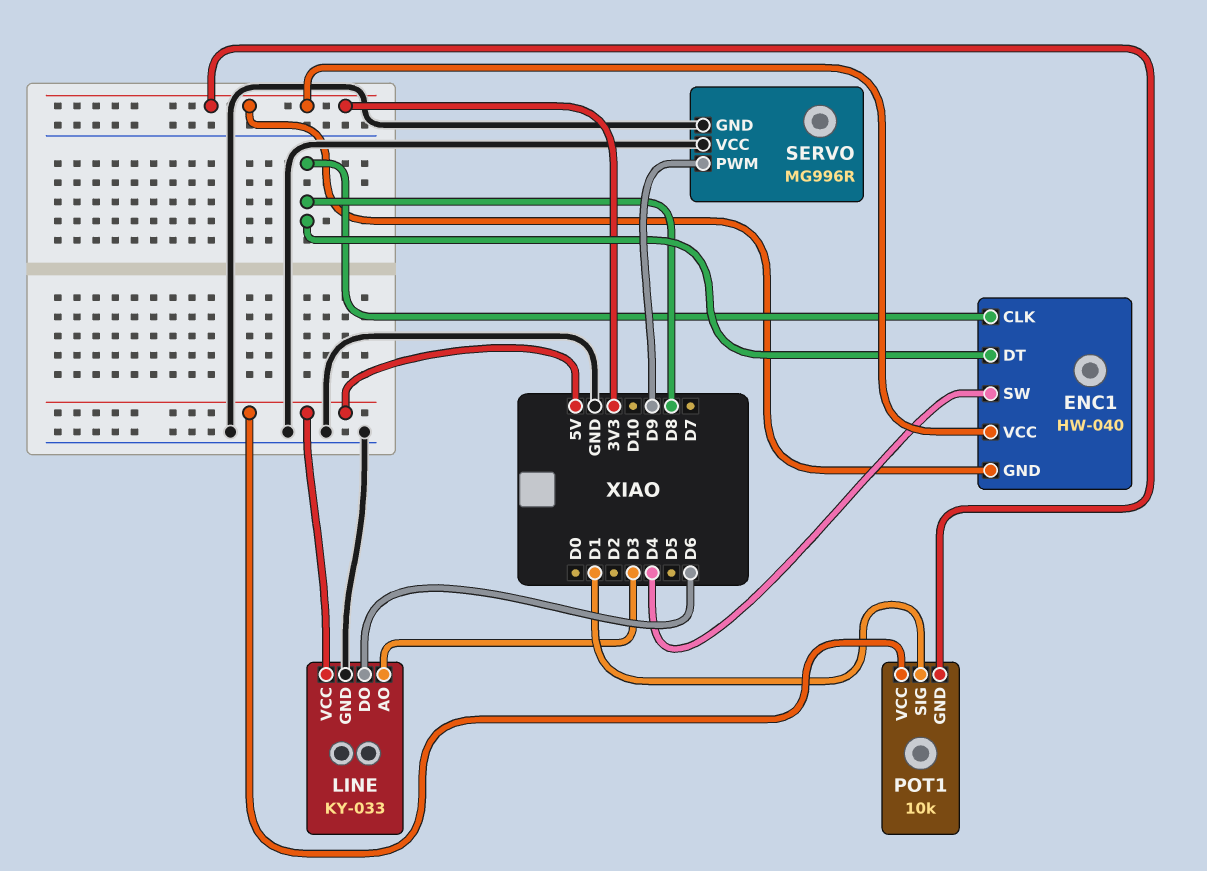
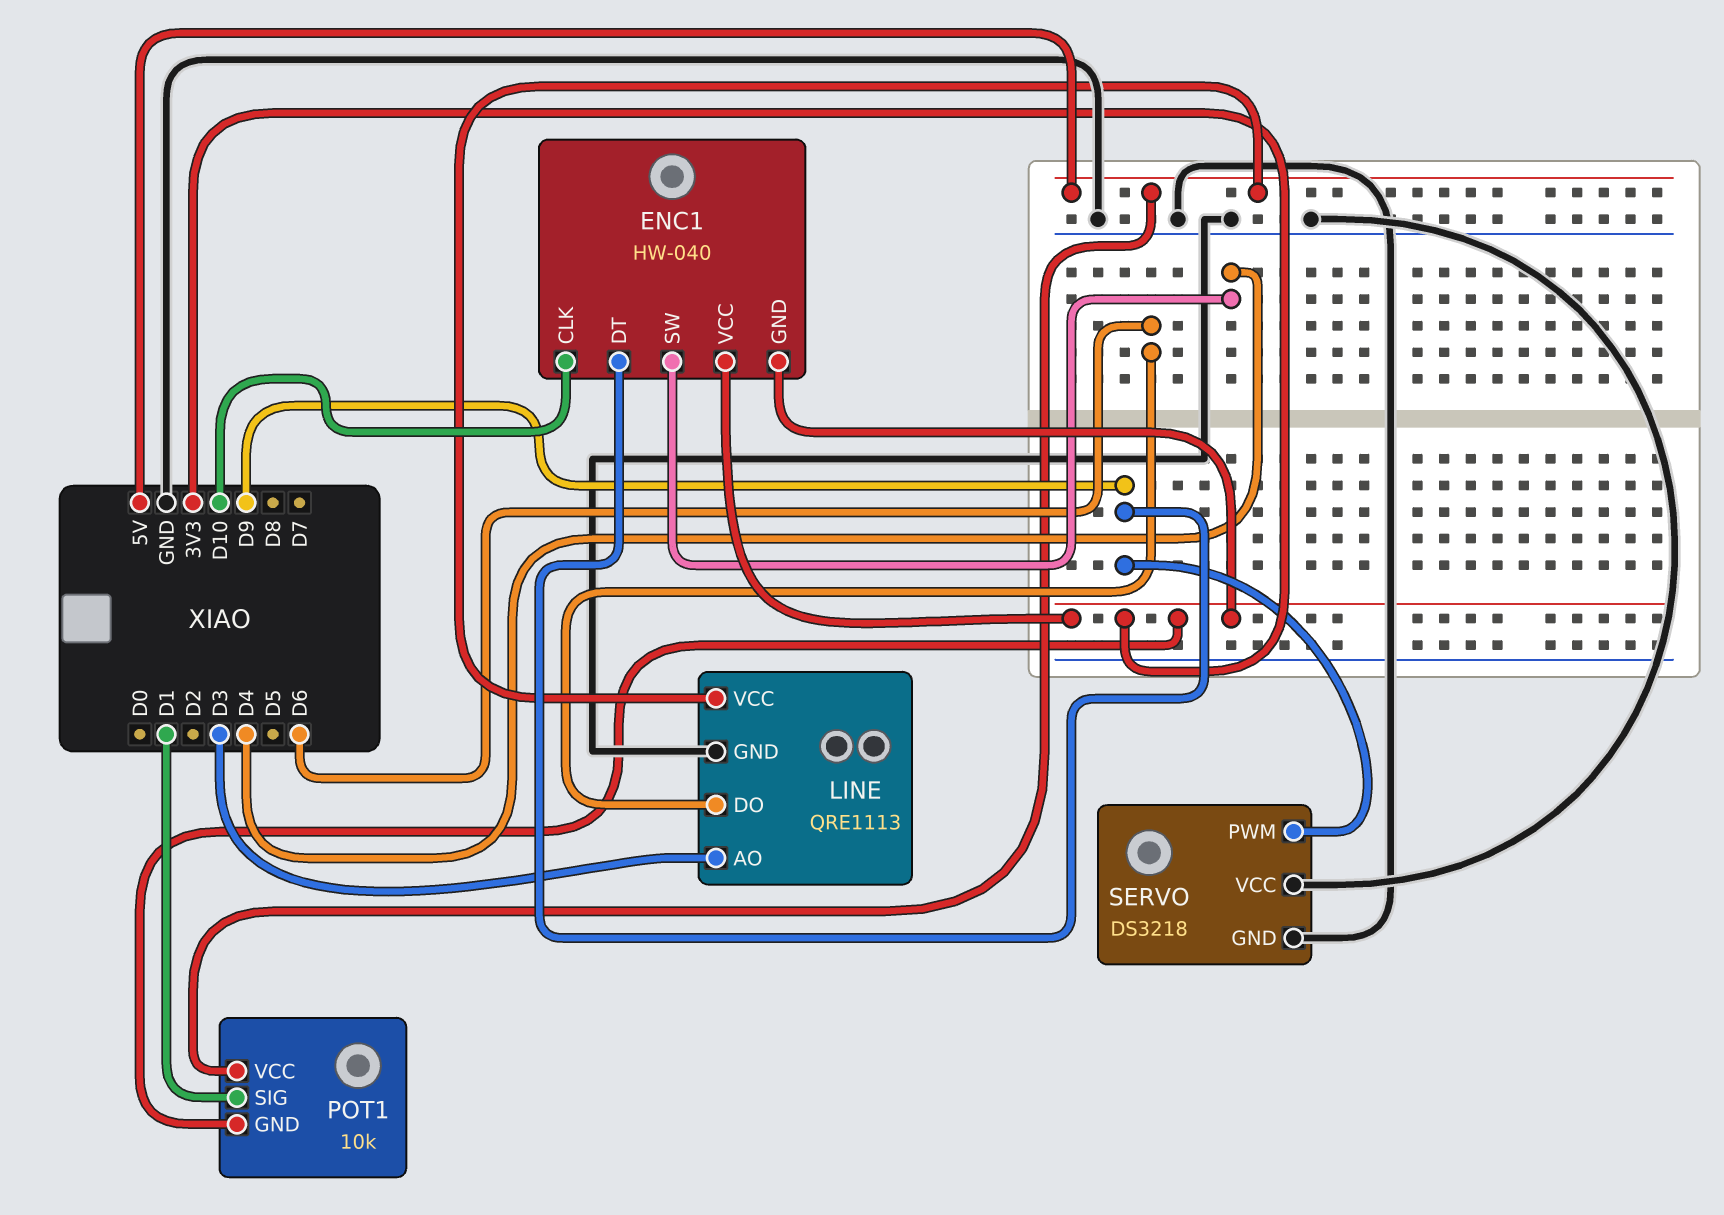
ENC1 pin CLK: D8 -> D10
ENC1 pin DT: D8 -> D9
LINE: KY-033 -> QRE1113
SERVO: MG996R -> DS3218

